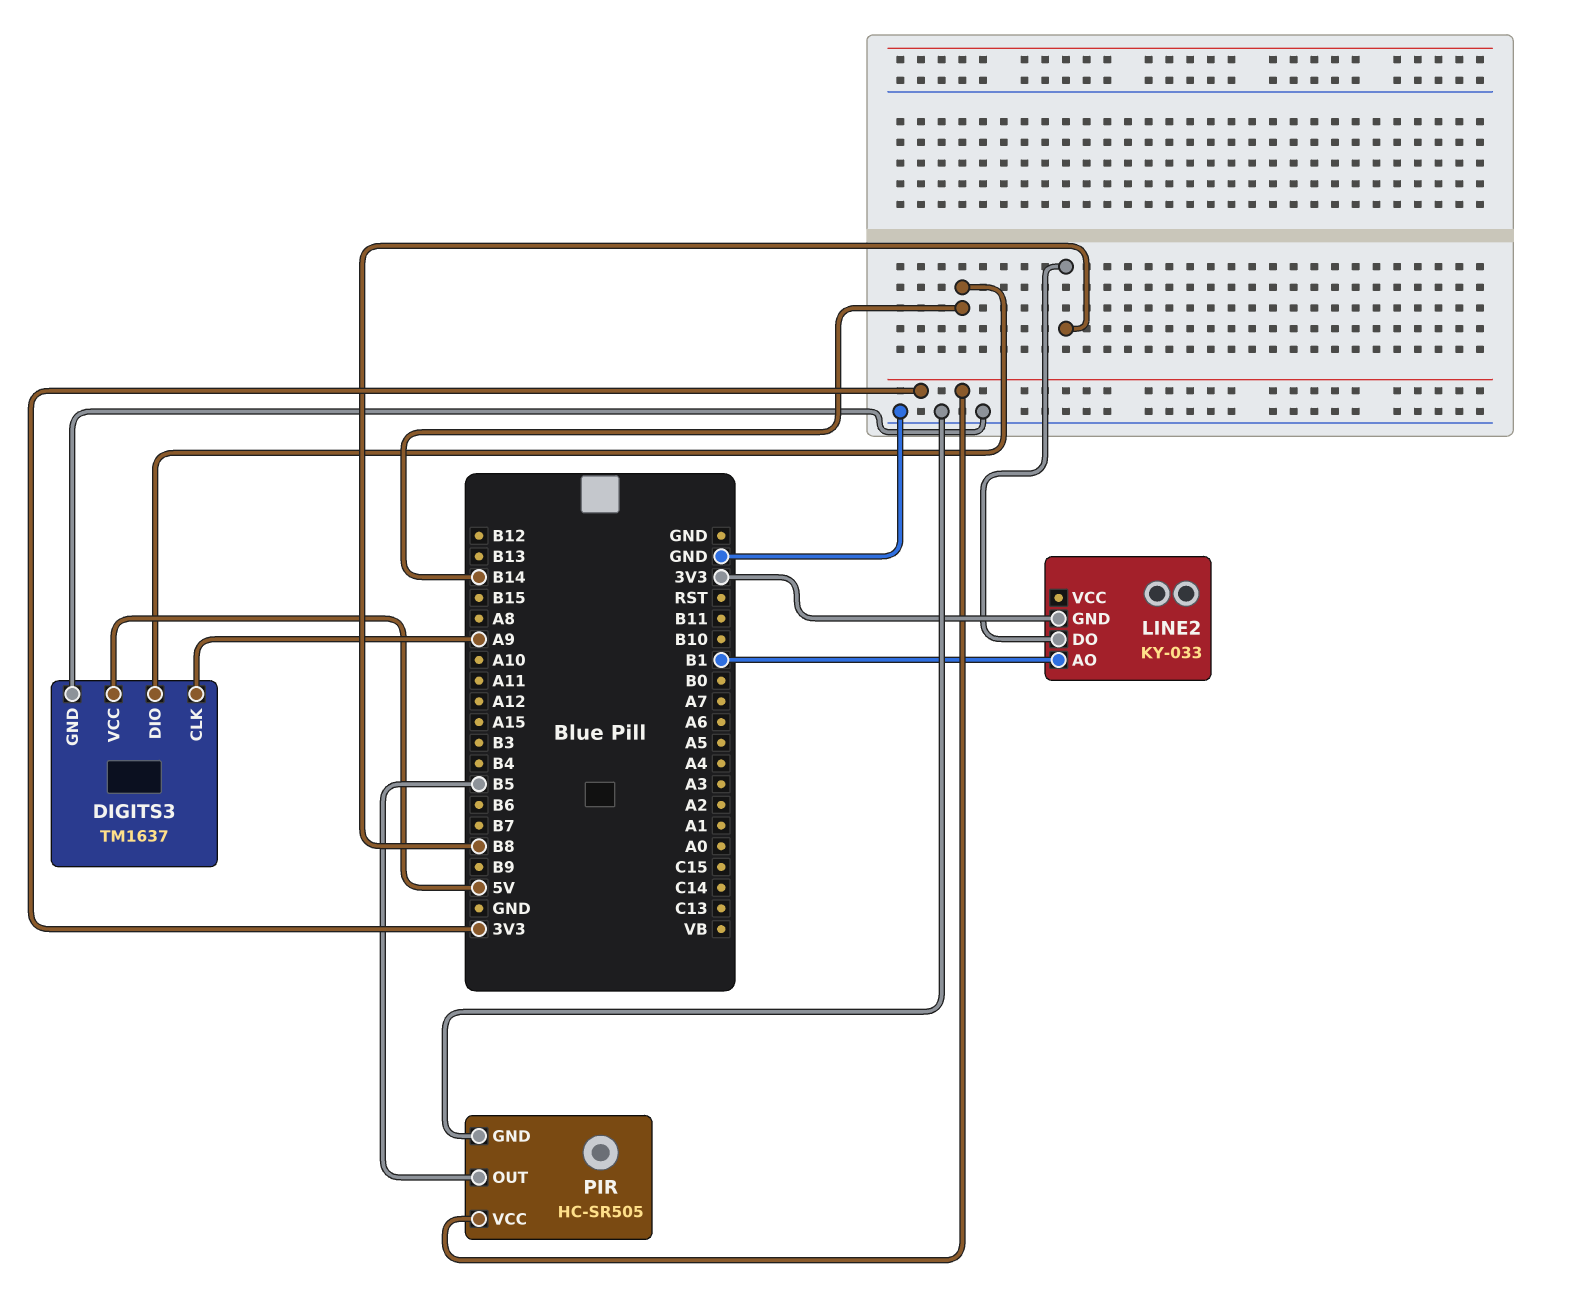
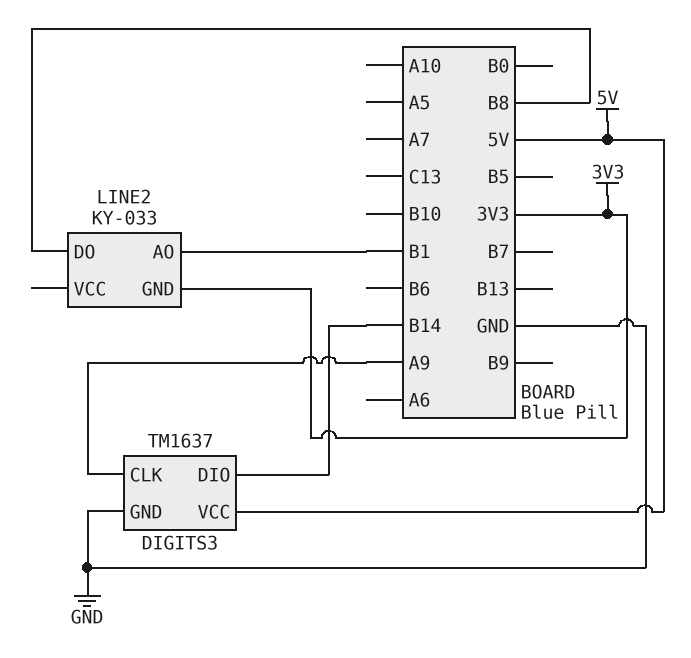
PIR: HC-SR505 -> none
PIR pin GND: GND -> none
PIR pin OUT: B5 -> none
PIR pin VCC: 3V3 -> none

